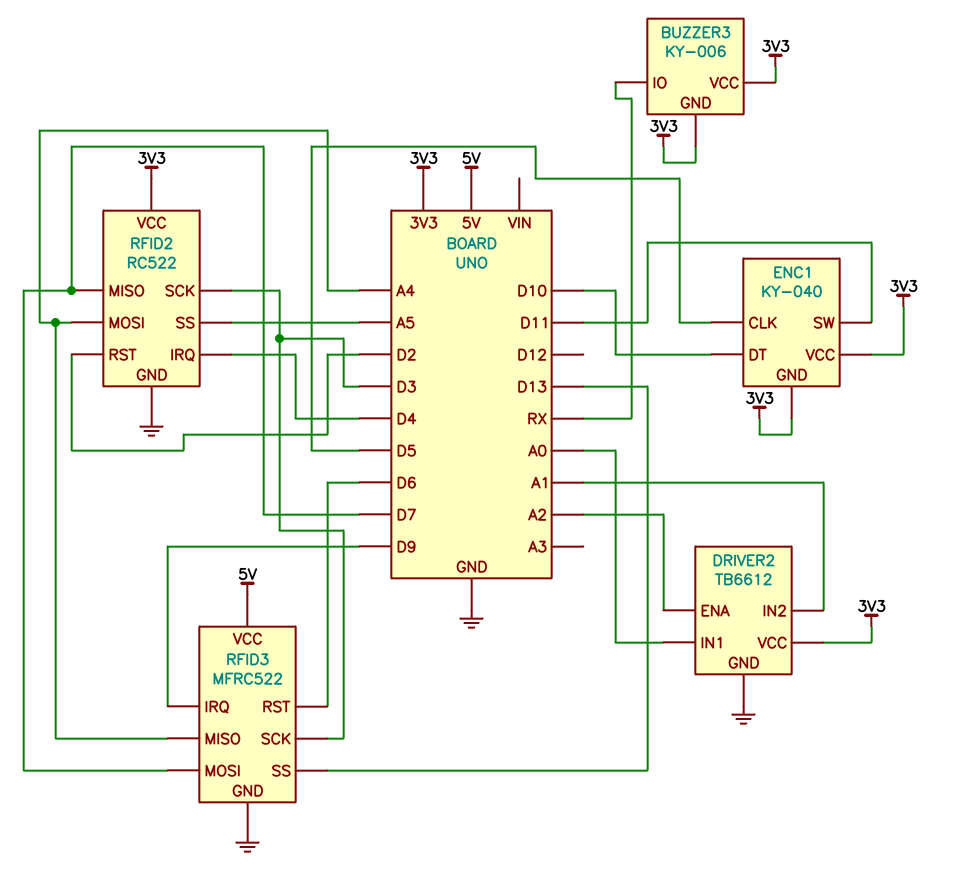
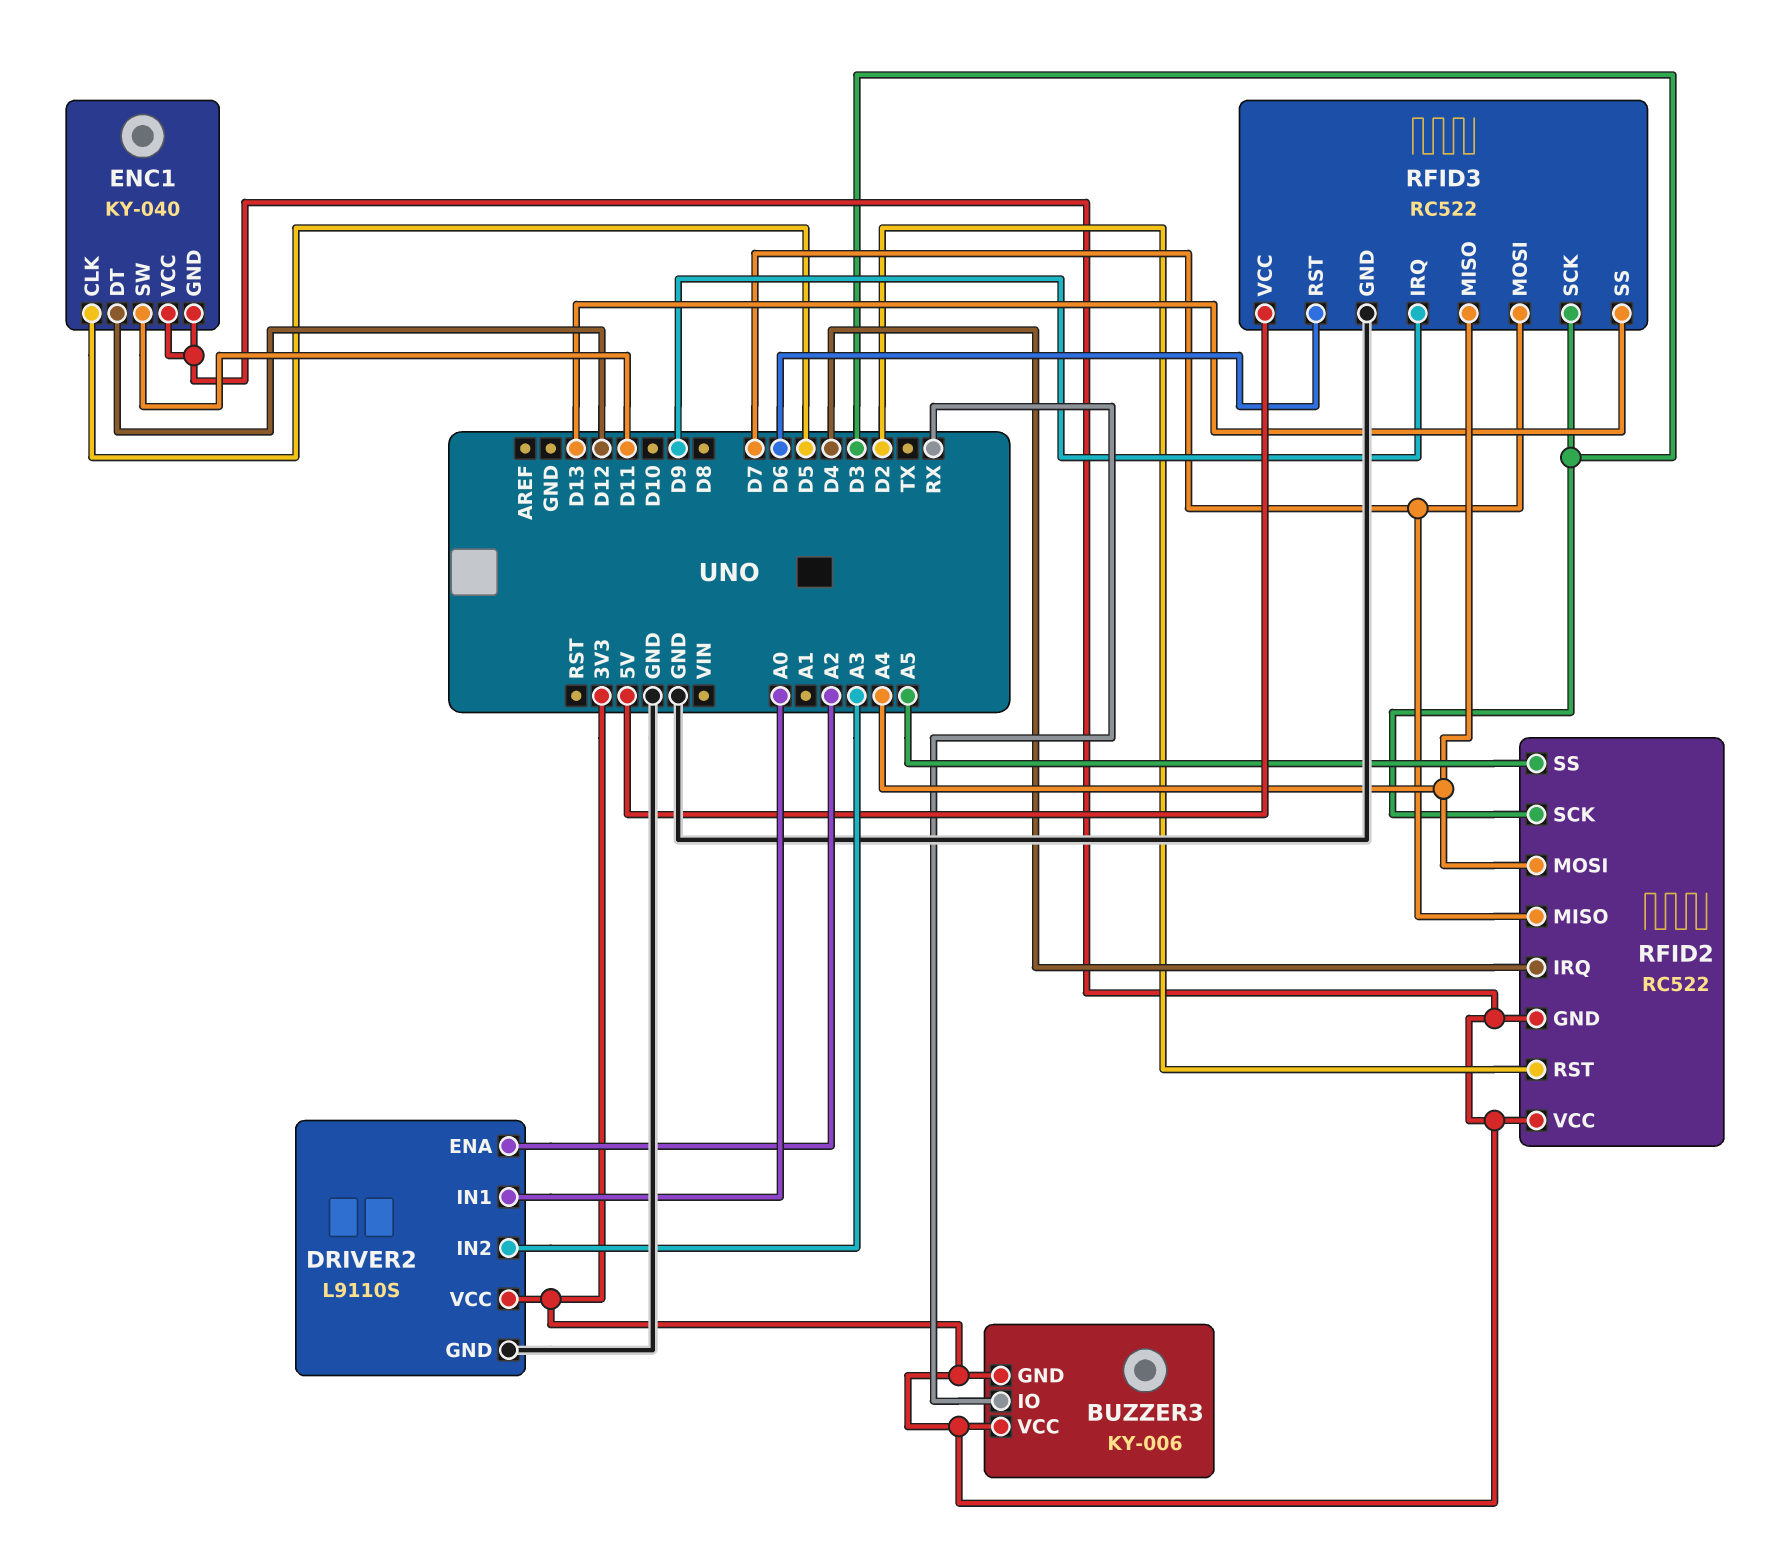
DRIVER2: TB6612 -> L9110S
DRIVER2 pin IN2: A1 -> A3
ENC1 pin DT: D10 -> D12
RFID2 pin GND: GND -> 3V3
RFID3: MFRC522 -> RC522

